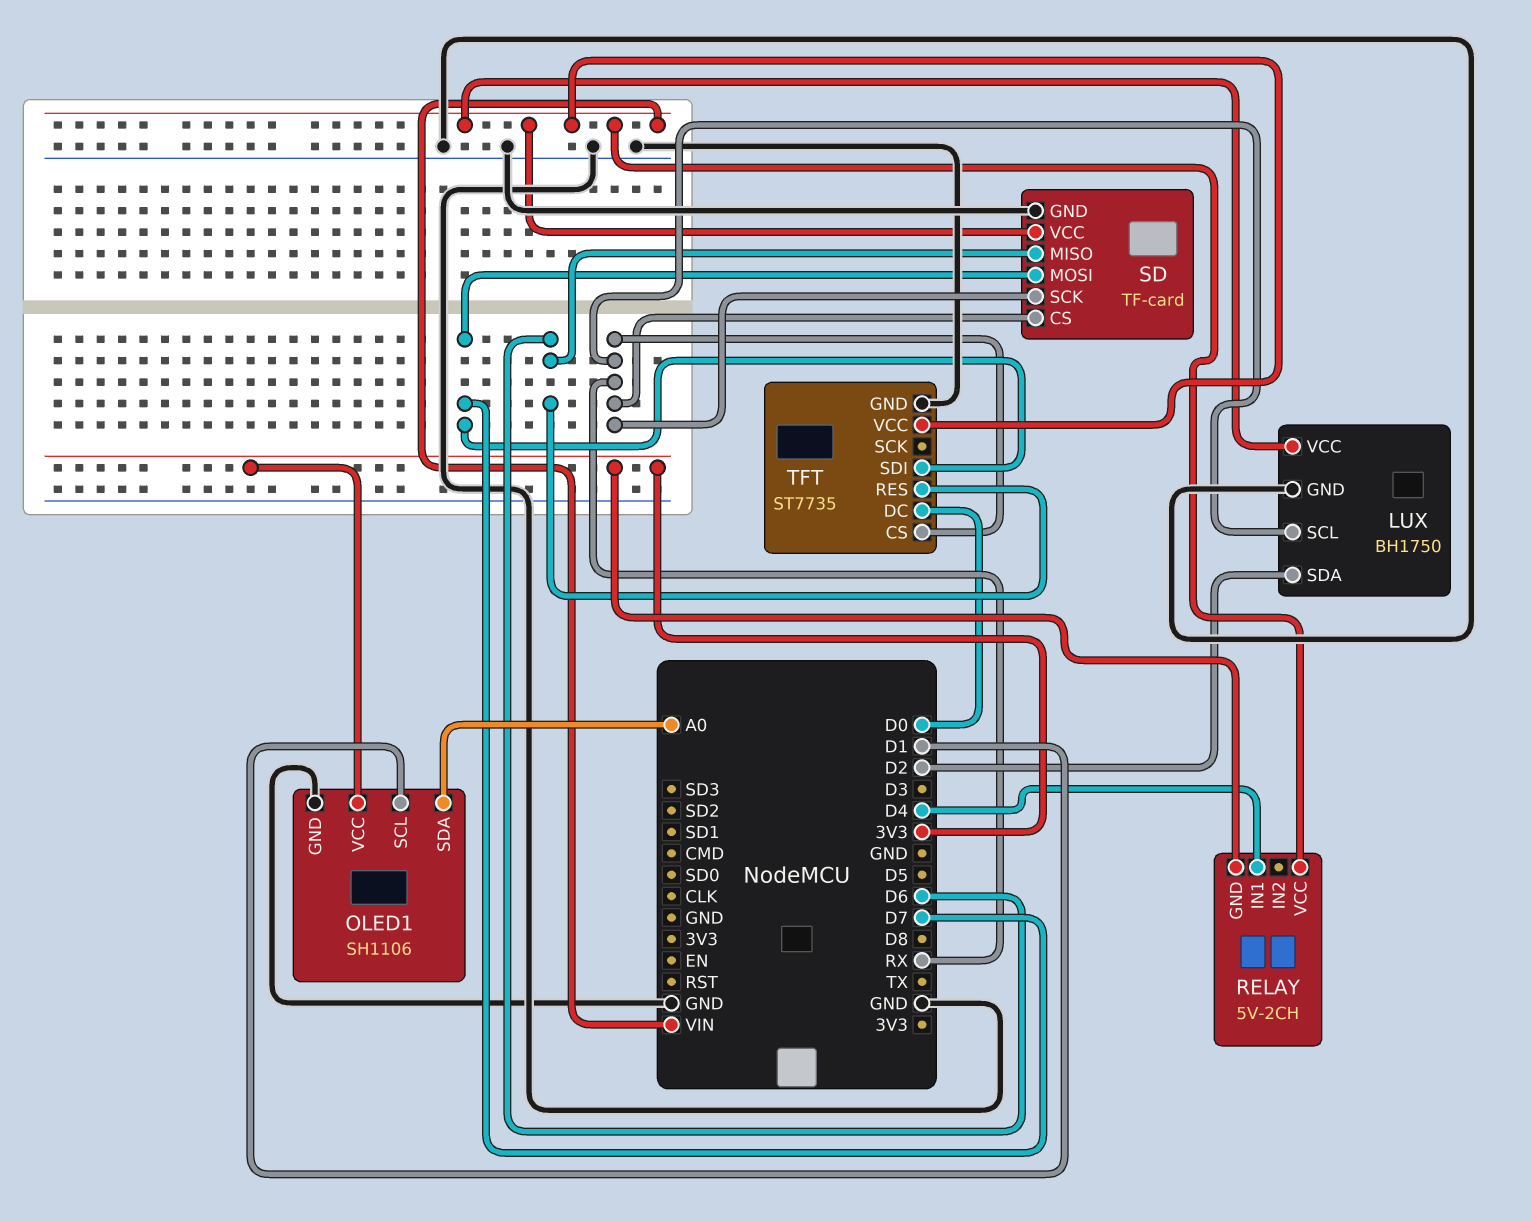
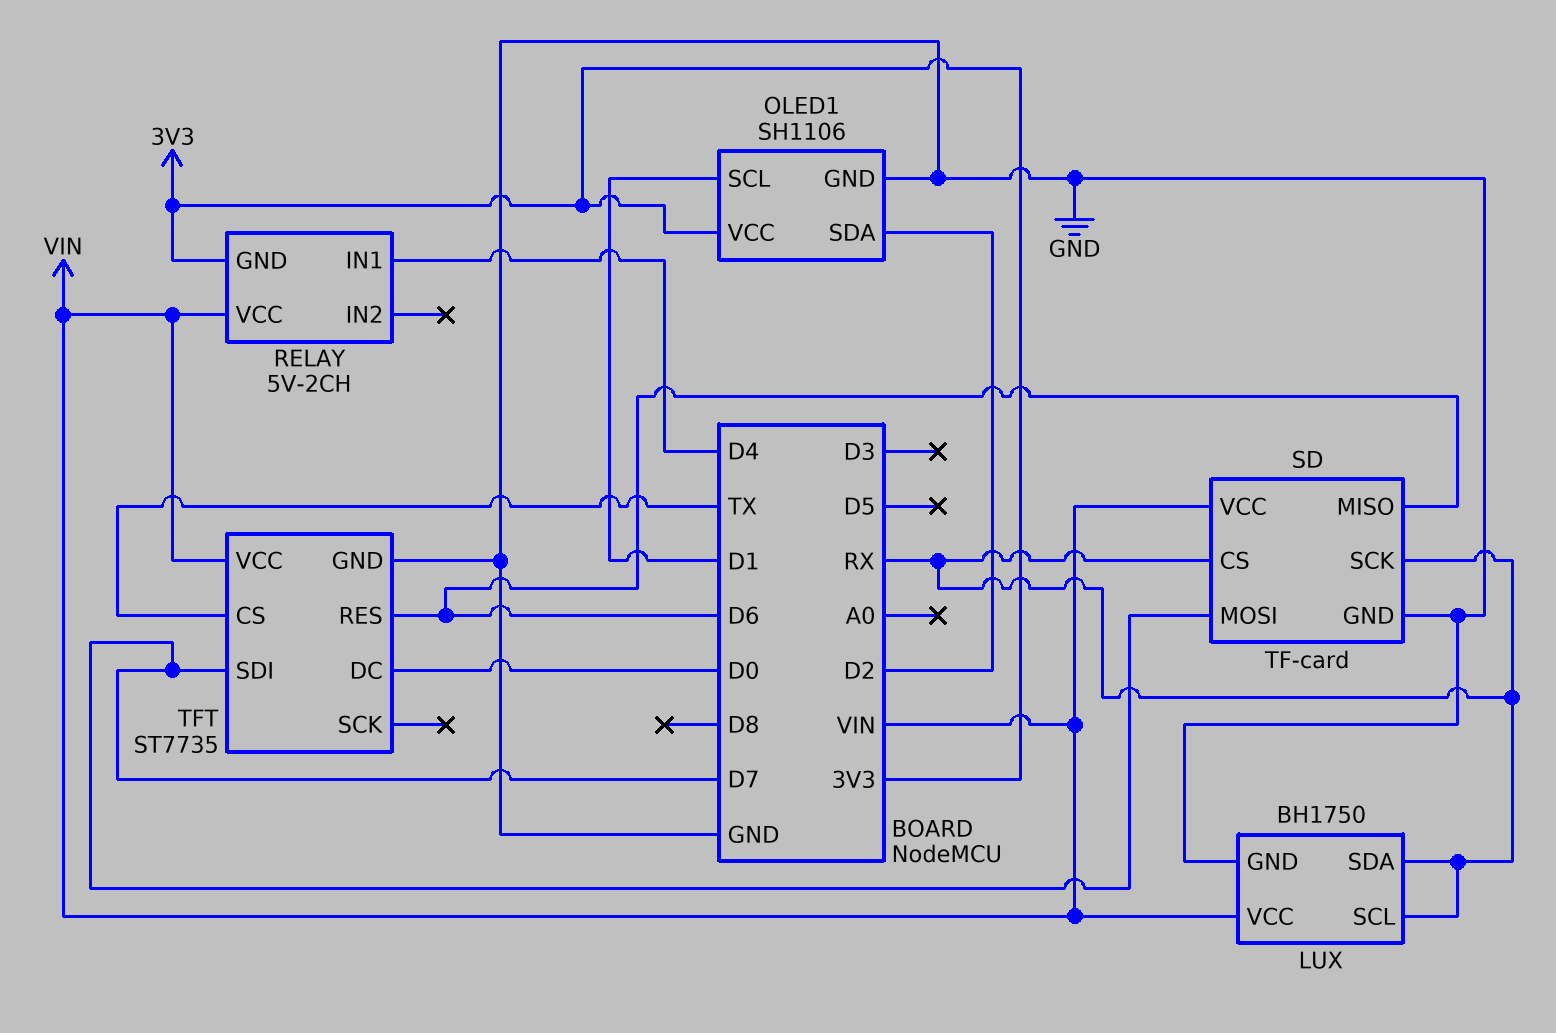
LUX pin SDA: D2 -> RX
OLED1 pin SDA: A0 -> D2
TFT pin CS: RX -> TX

